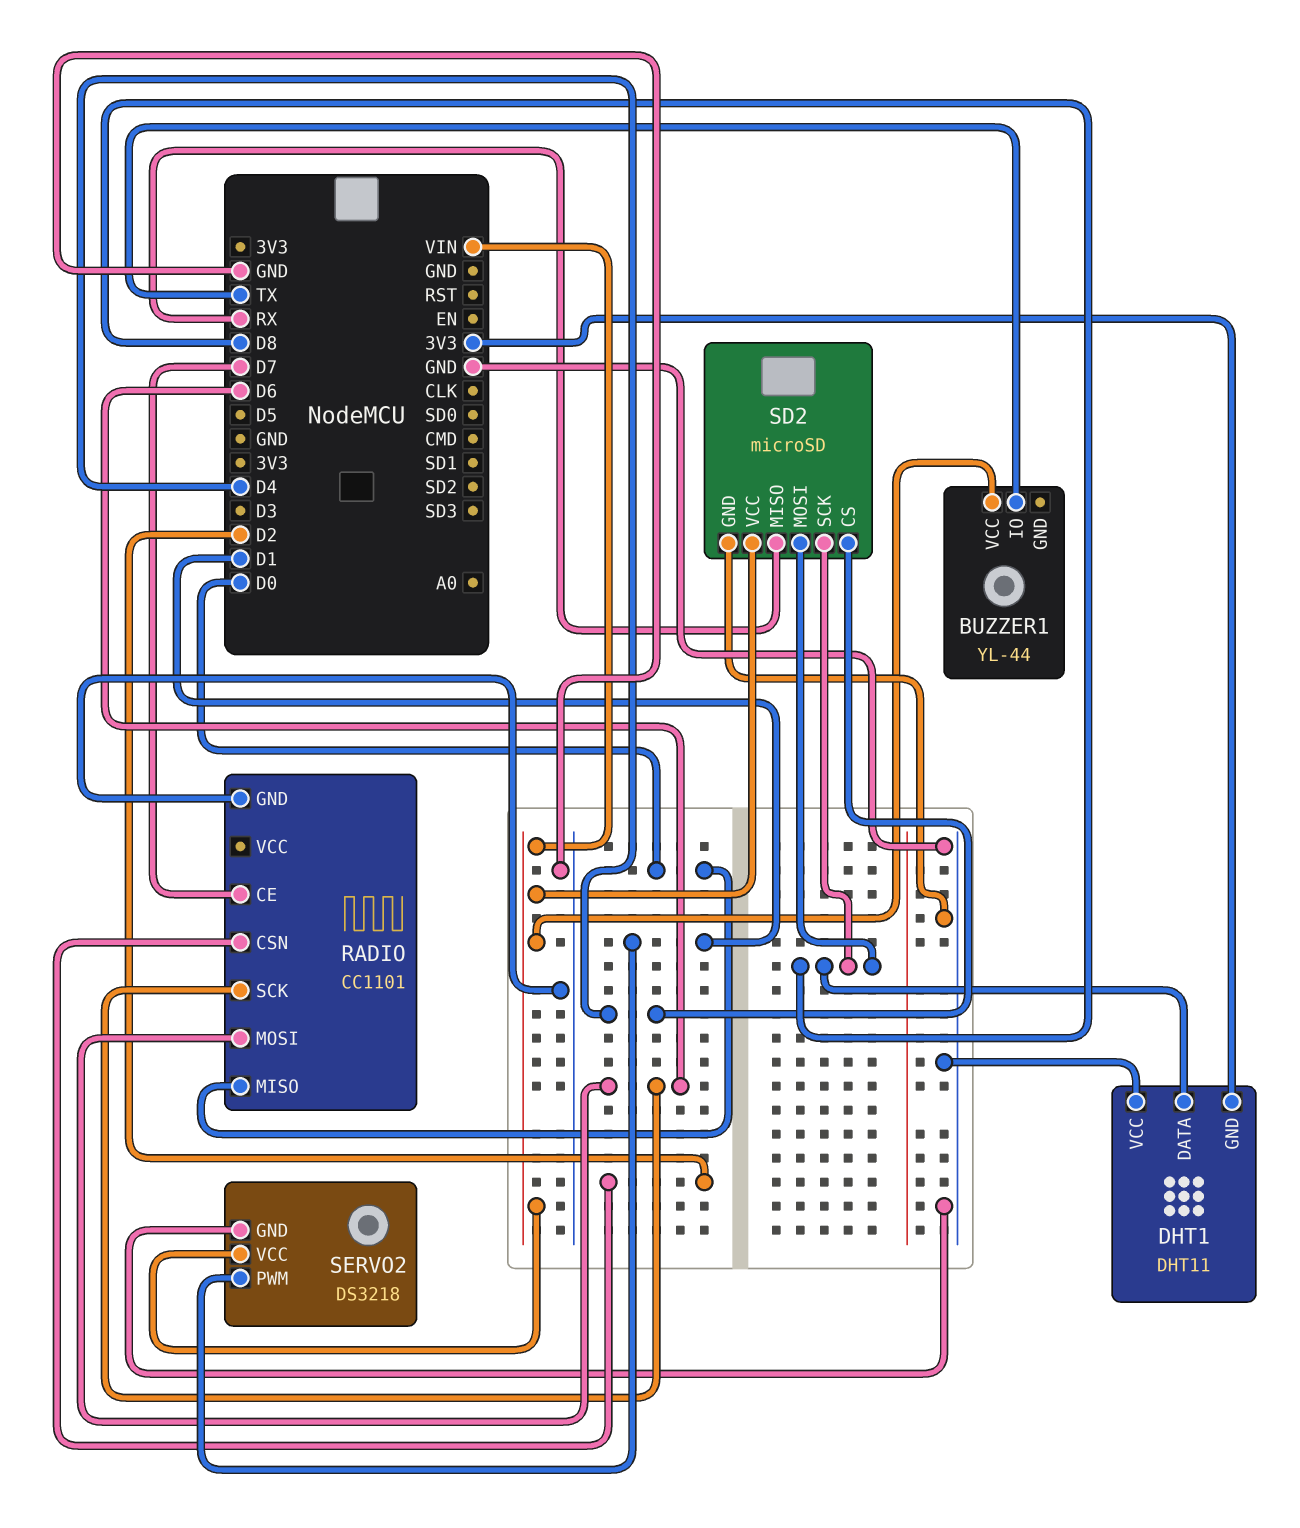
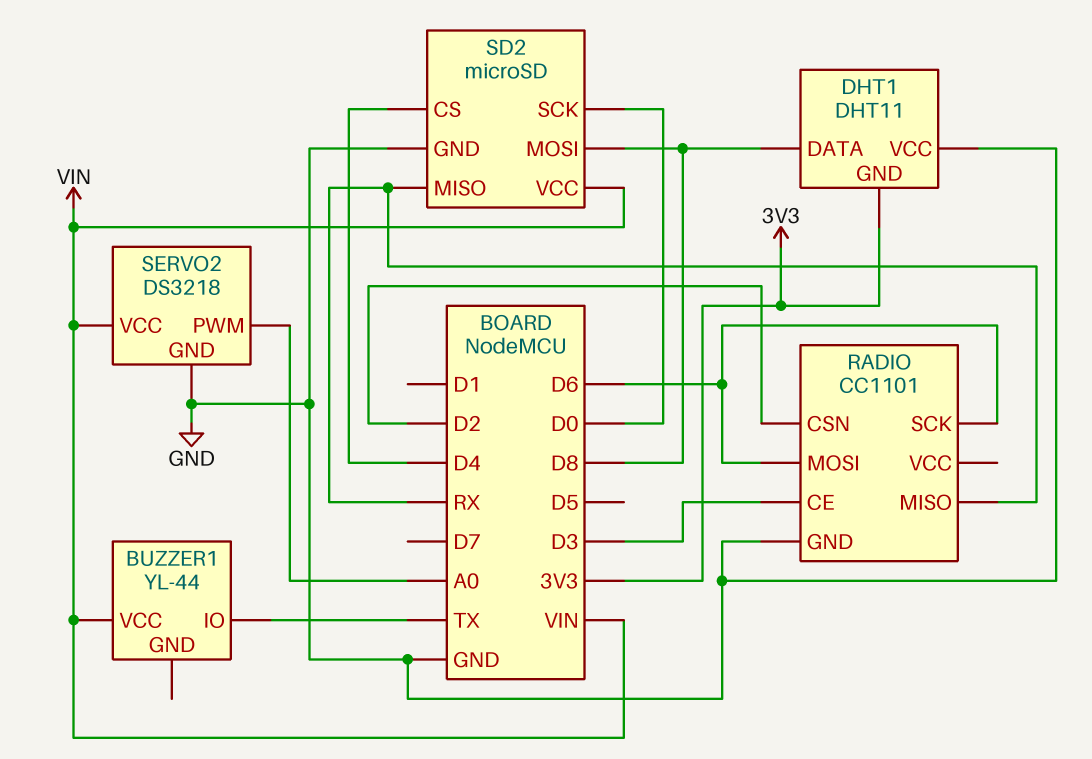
RADIO pin CE: D7 -> D3
RADIO pin MISO: D0 -> RX
SD2 pin SCK: D8 -> D0
SERVO2 pin PWM: D1 -> A0

